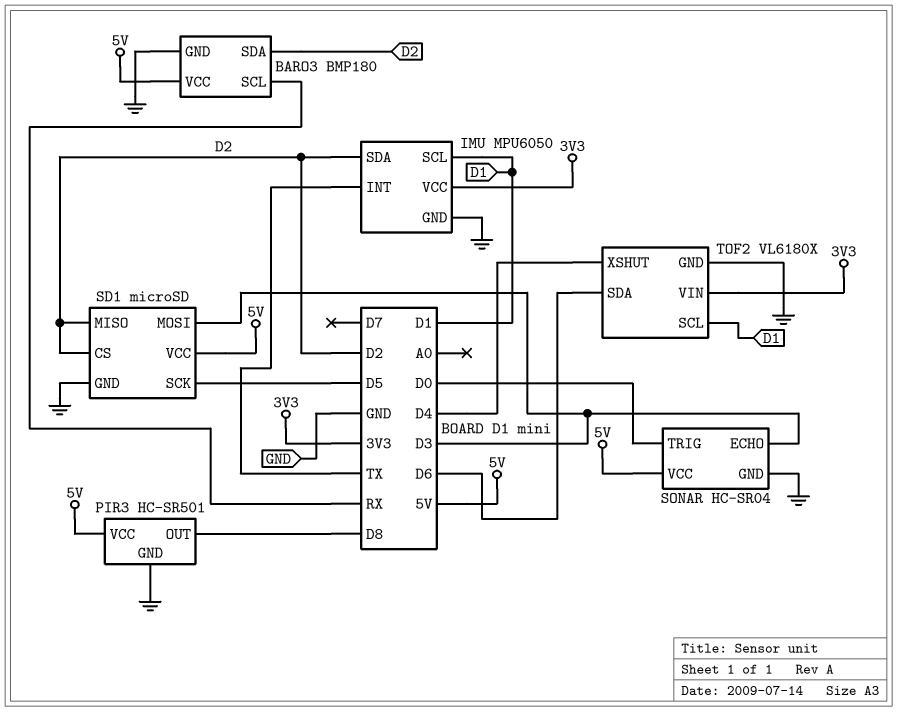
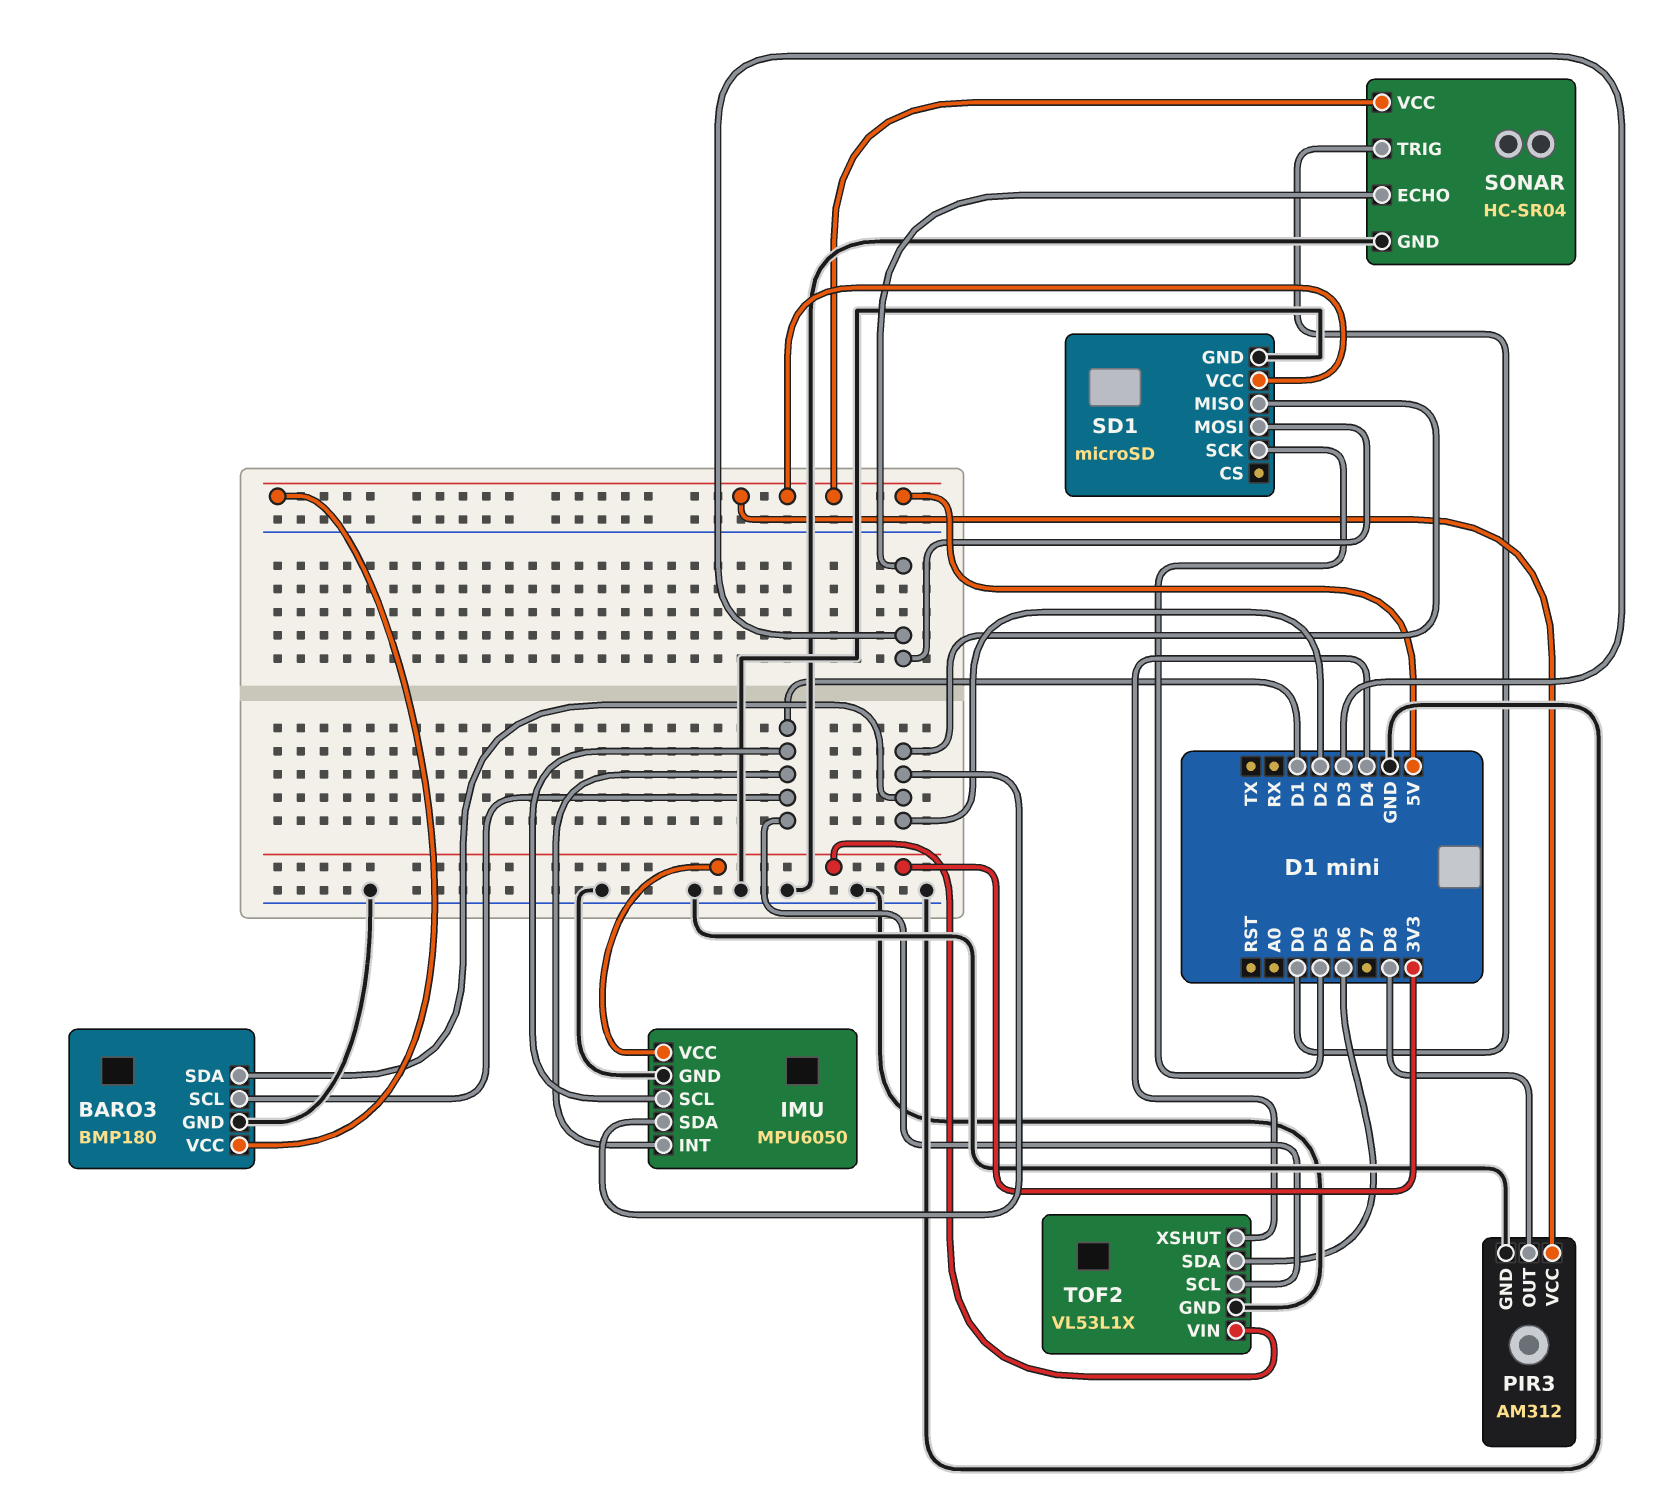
BARO3 pin SCL: RX -> D1
IMU pin INT: TX -> D1
PIR3: HC-SR501 -> AM312
SD1 pin CS: D2 -> none
TOF2: VL6180X -> VL53L1X

